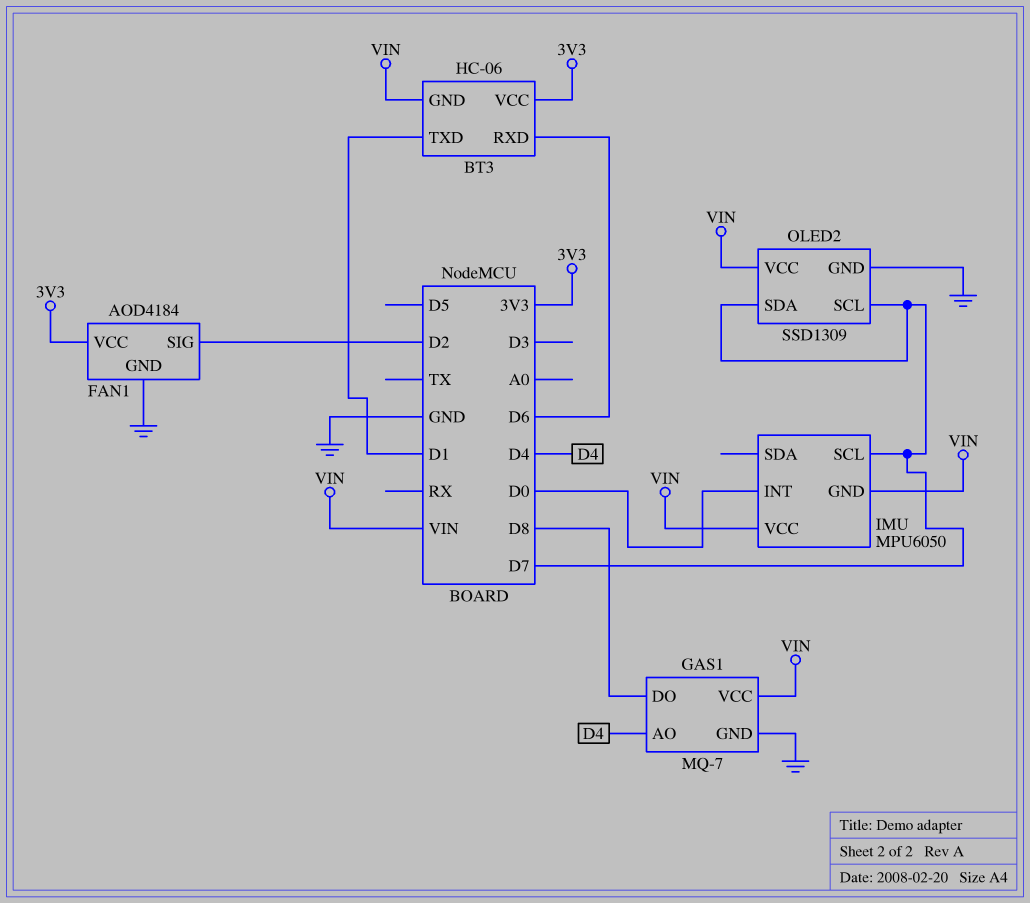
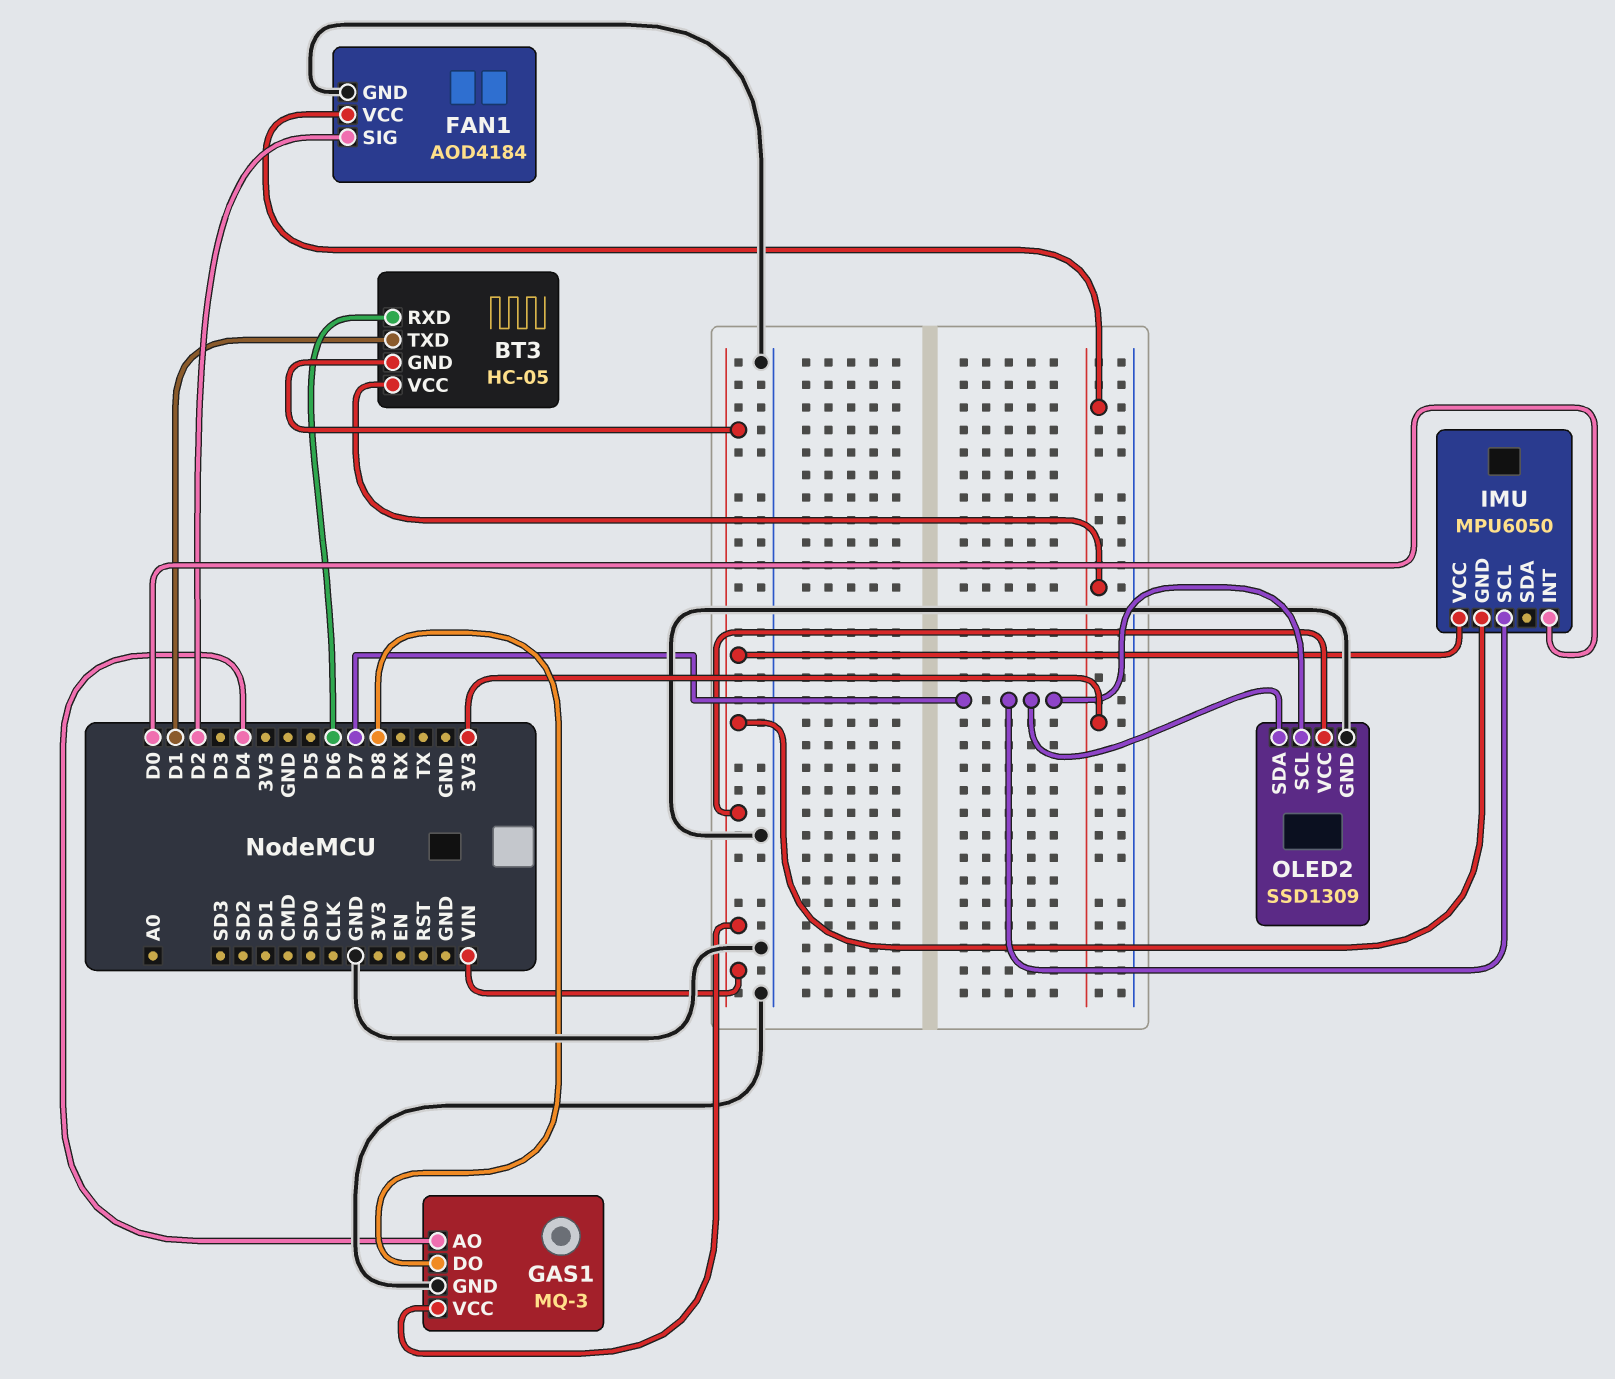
BT3: HC-06 -> HC-05
GAS1: MQ-7 -> MQ-3

